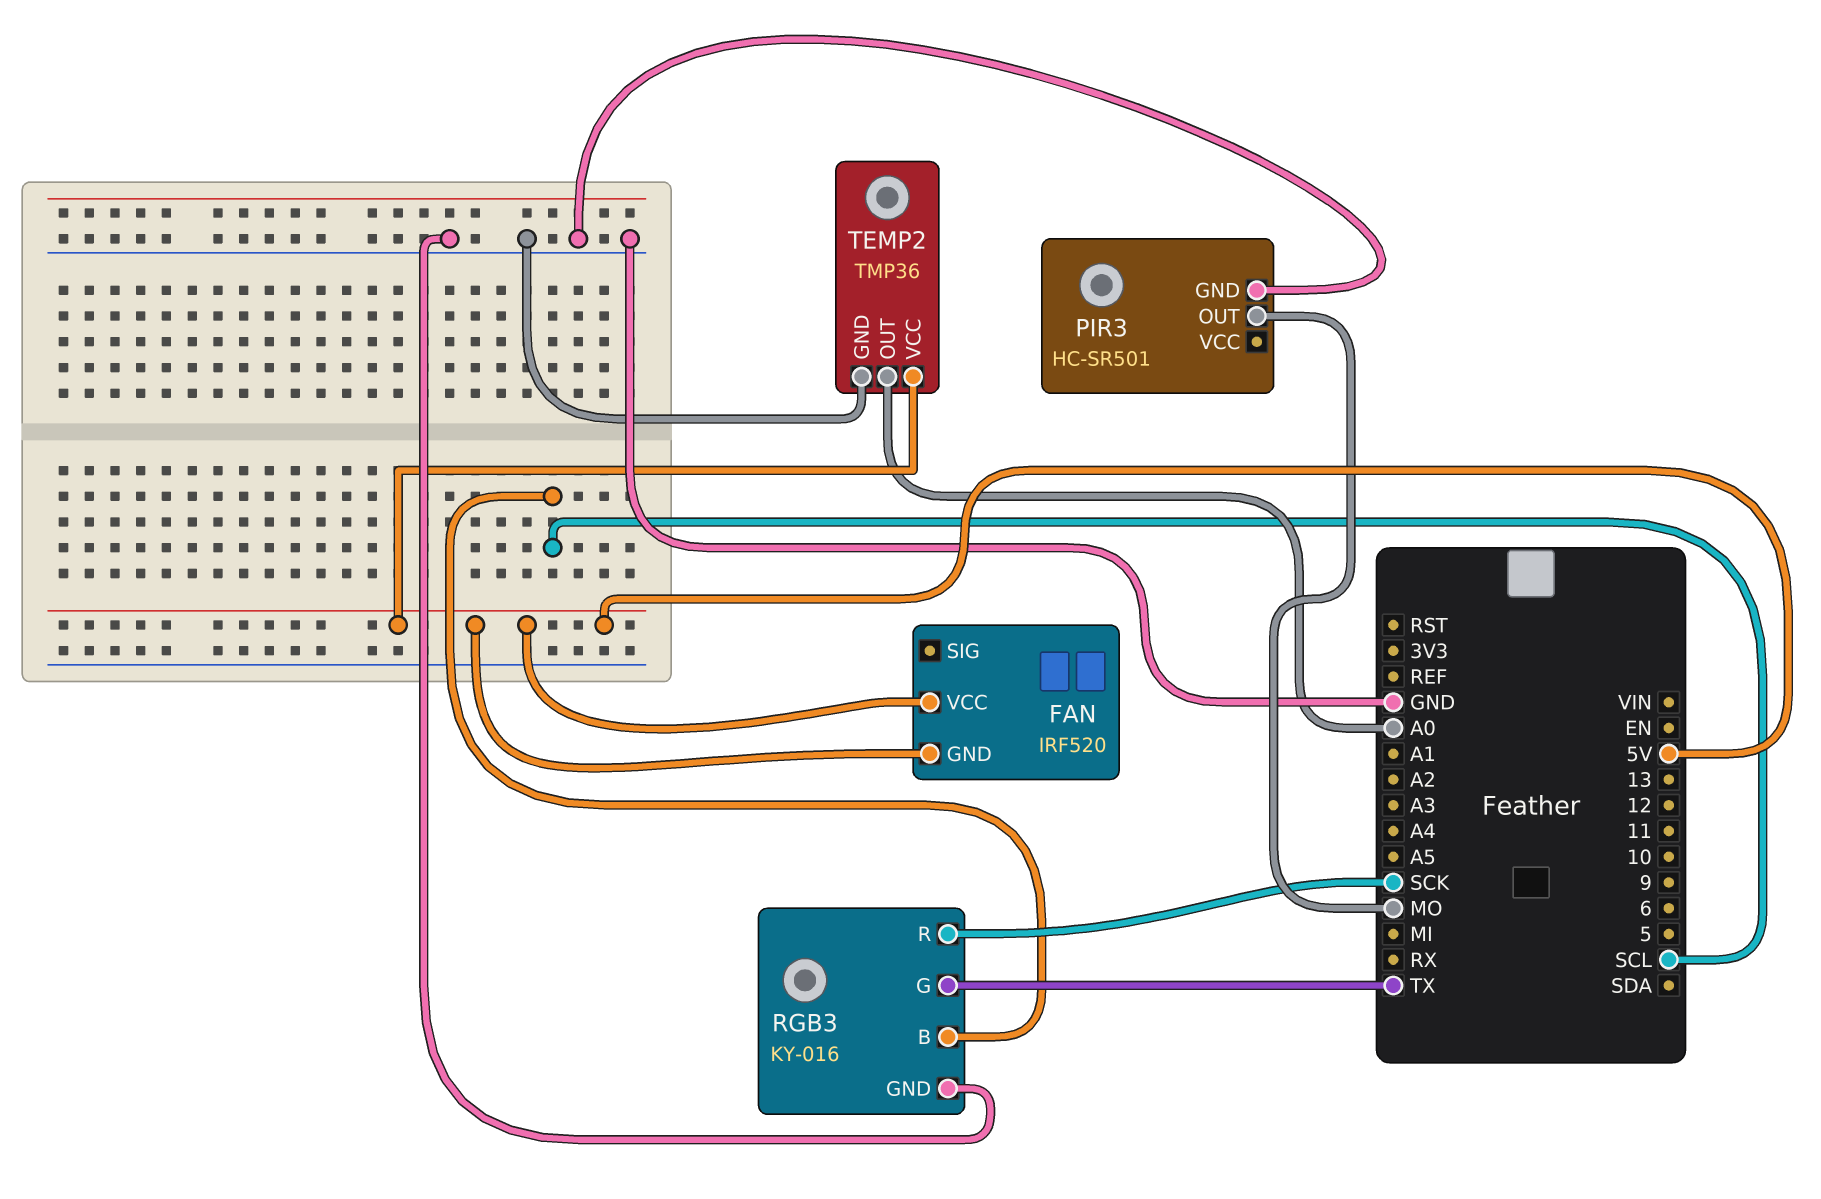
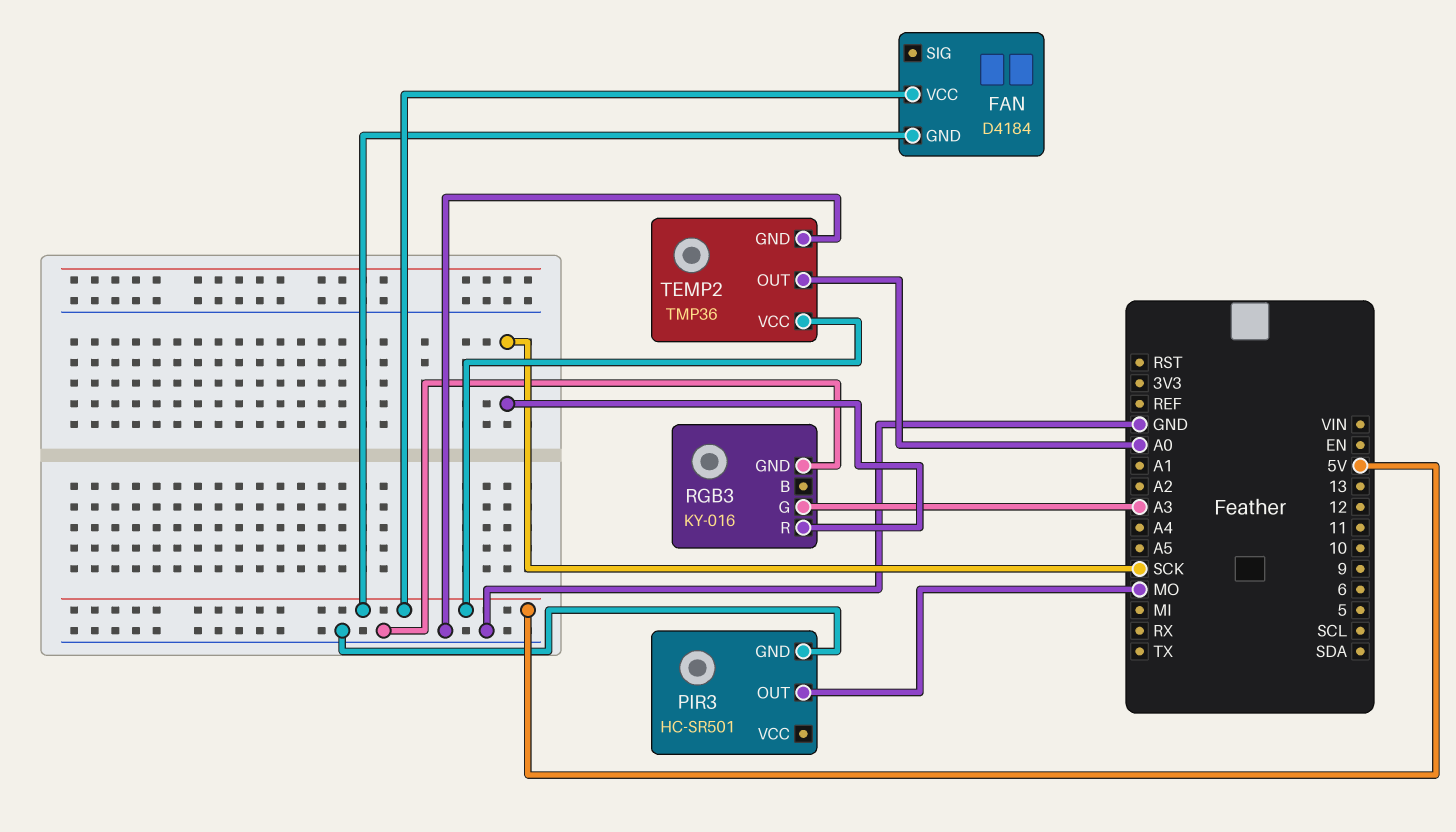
FAN: IRF520 -> D4184
RGB3 pin B: SCL -> none
RGB3 pin G: TX -> A3

